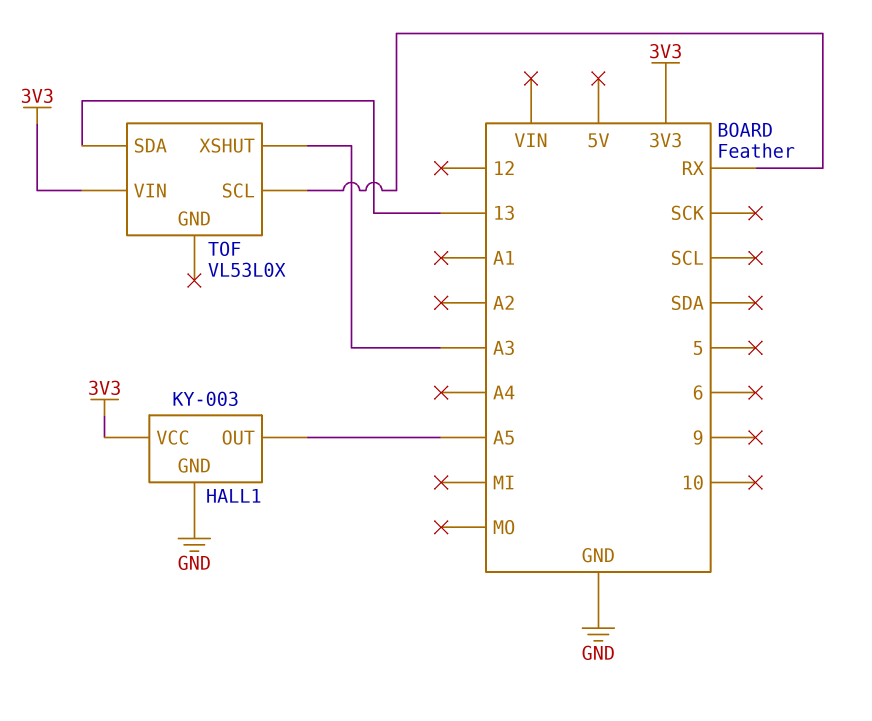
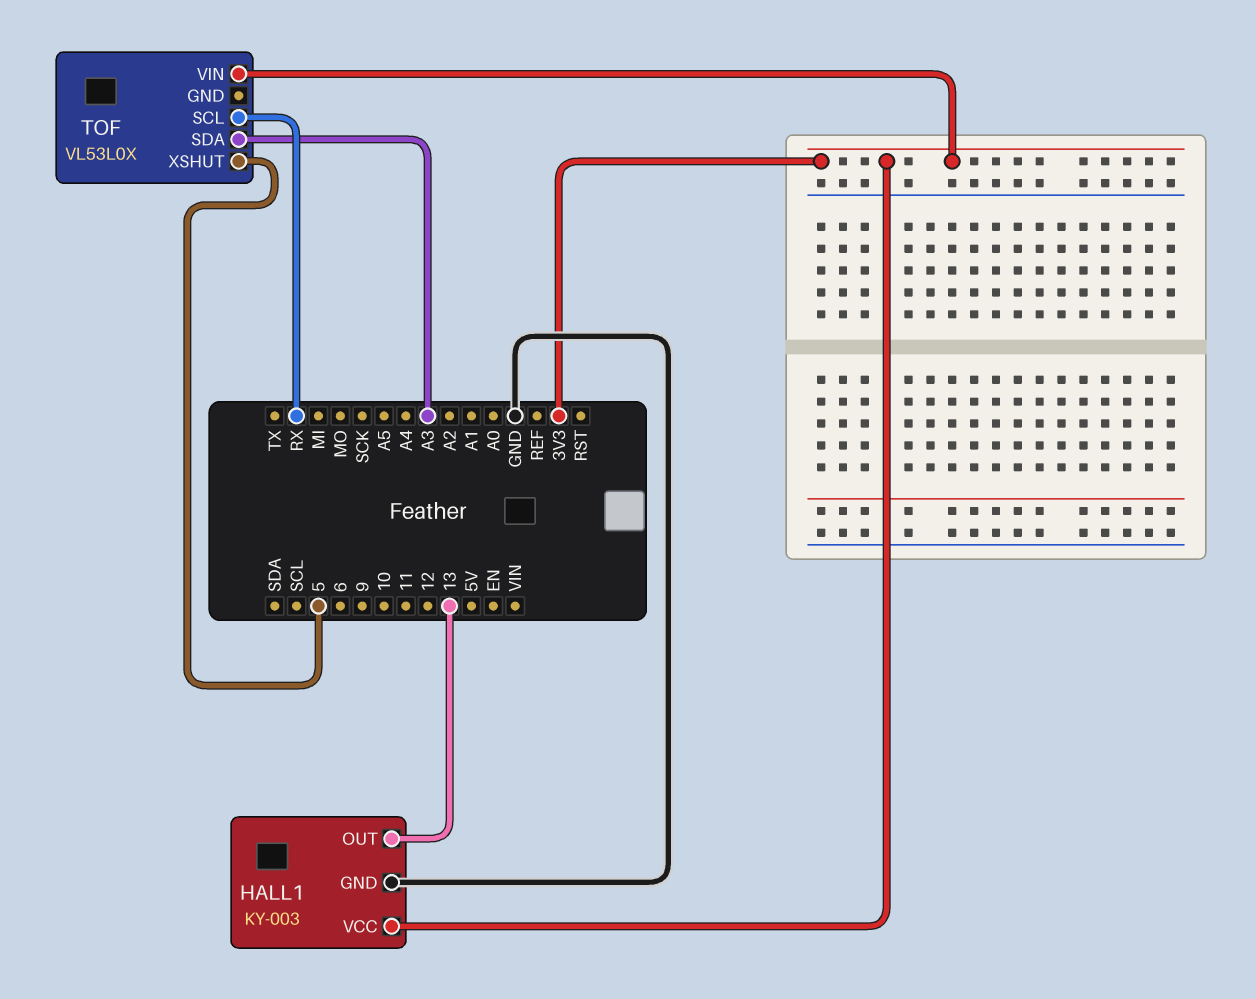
HALL1 pin OUT: A5 -> 13
TOF pin SDA: 13 -> A3
TOF pin XSHUT: A3 -> 5

